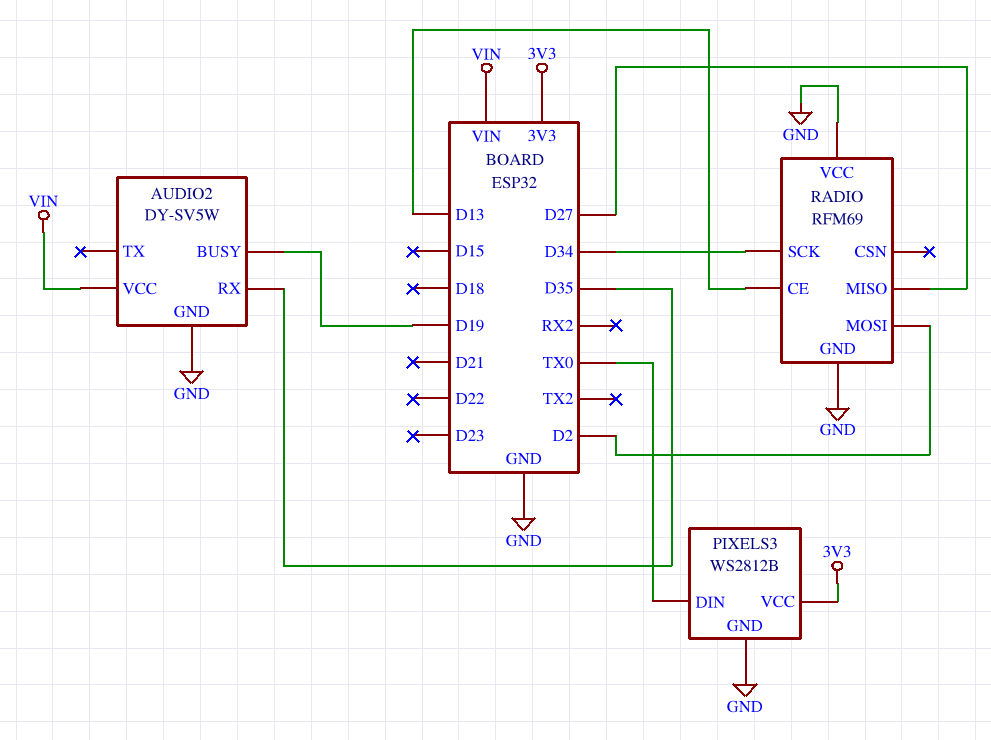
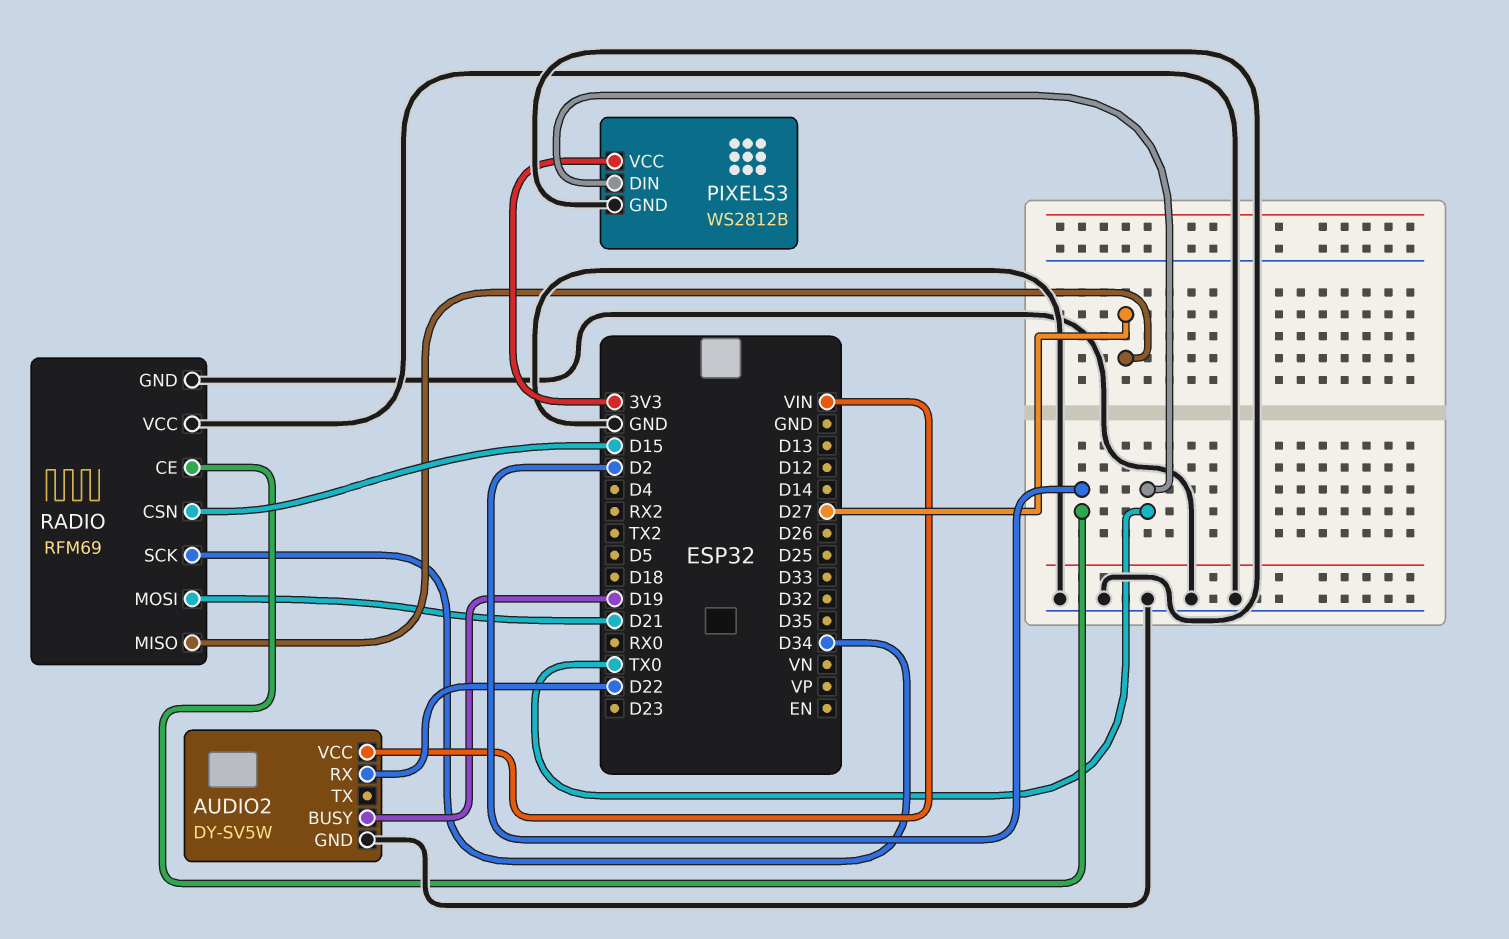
AUDIO2 pin RX: D35 -> D22
RADIO pin CE: D13 -> D2
RADIO pin CSN: none -> D15
RADIO pin MOSI: D2 -> D21

